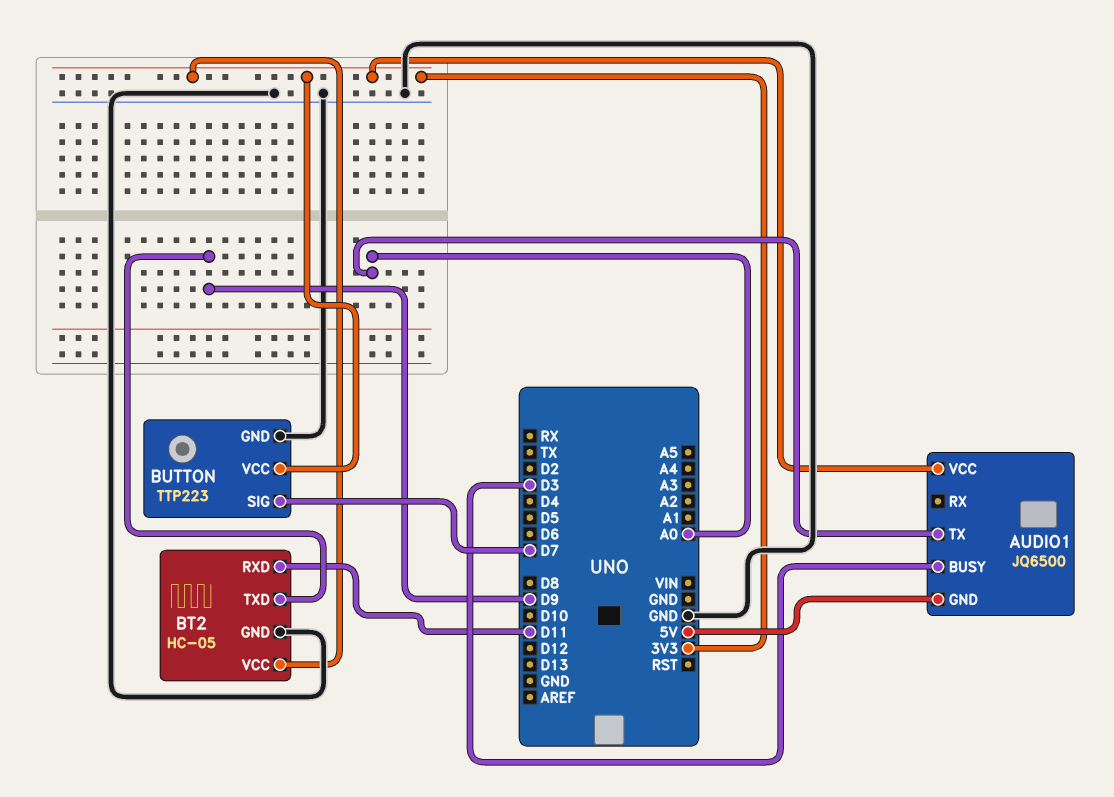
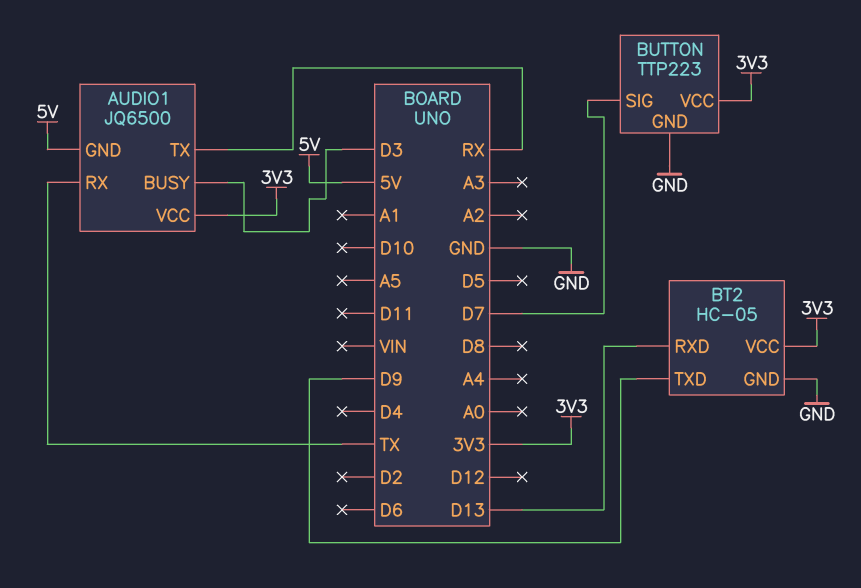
AUDIO1 pin RX: none -> TX
AUDIO1 pin TX: A0 -> RX
BT2 pin RXD: D11 -> D13

